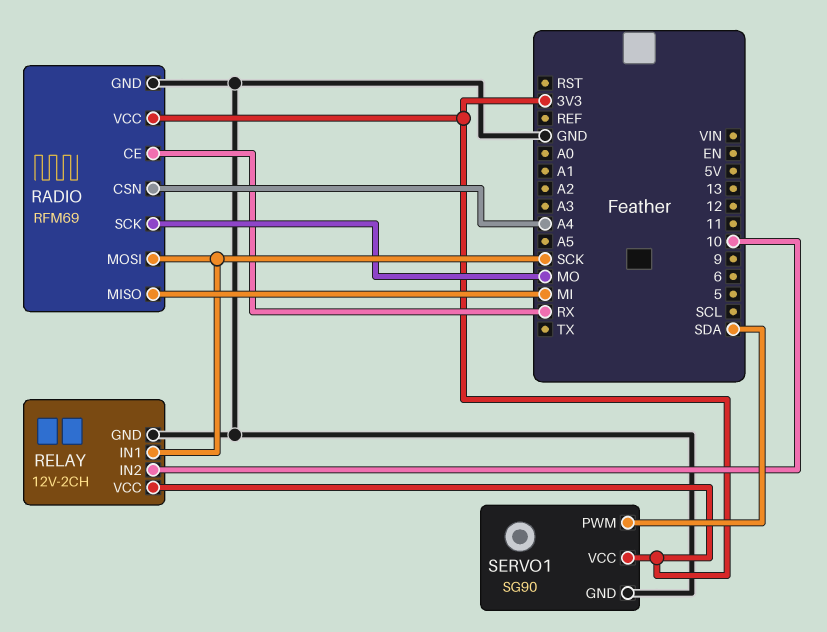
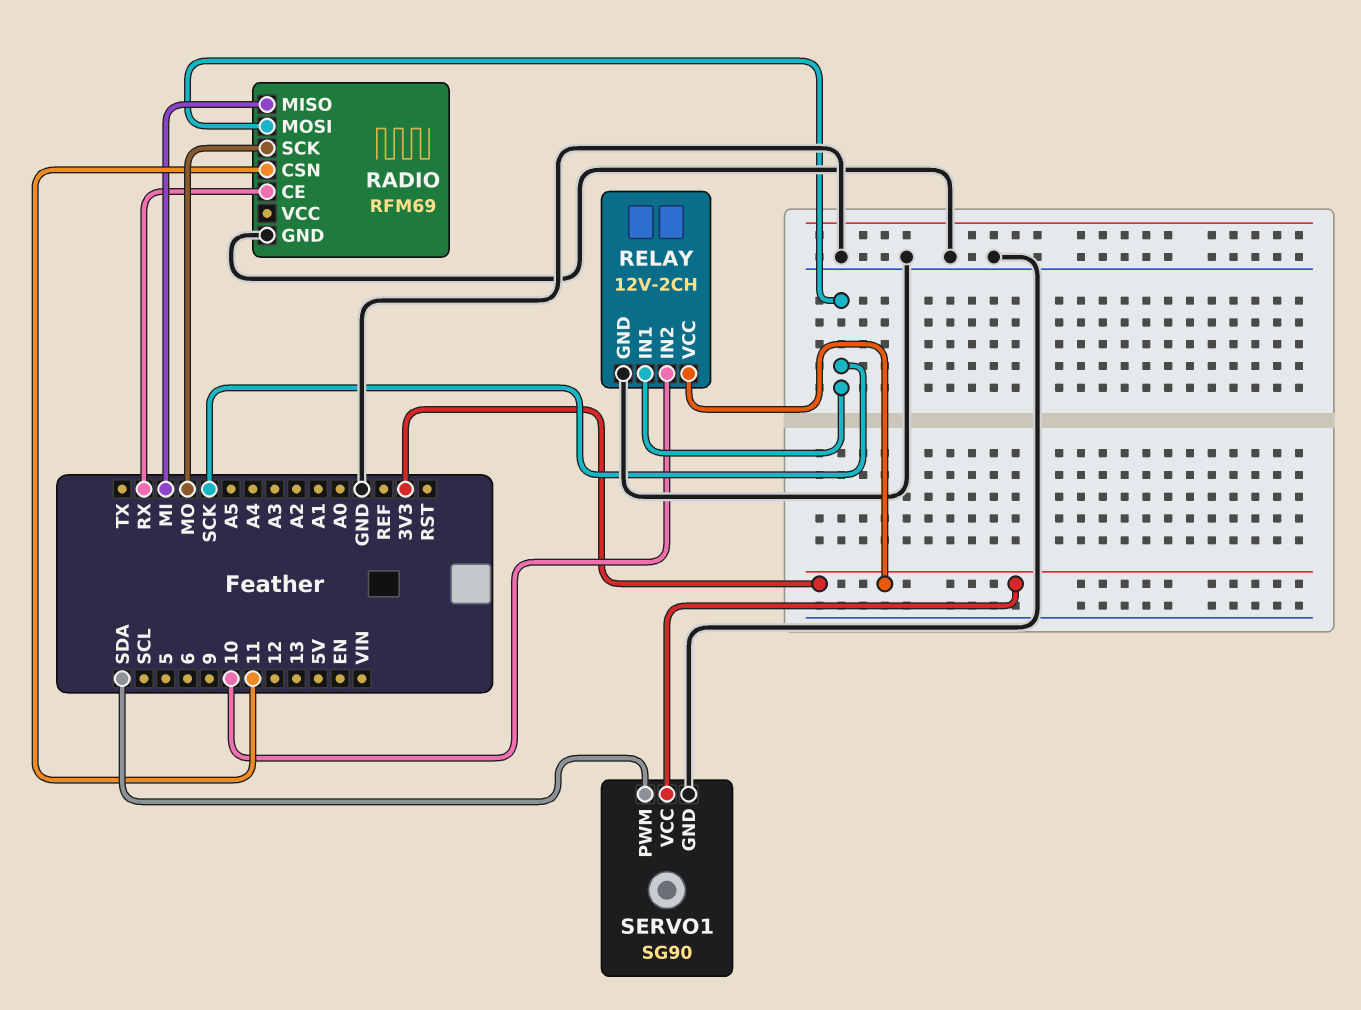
RADIO pin CSN: A4 -> 11
RADIO pin VCC: 3V3 -> none

